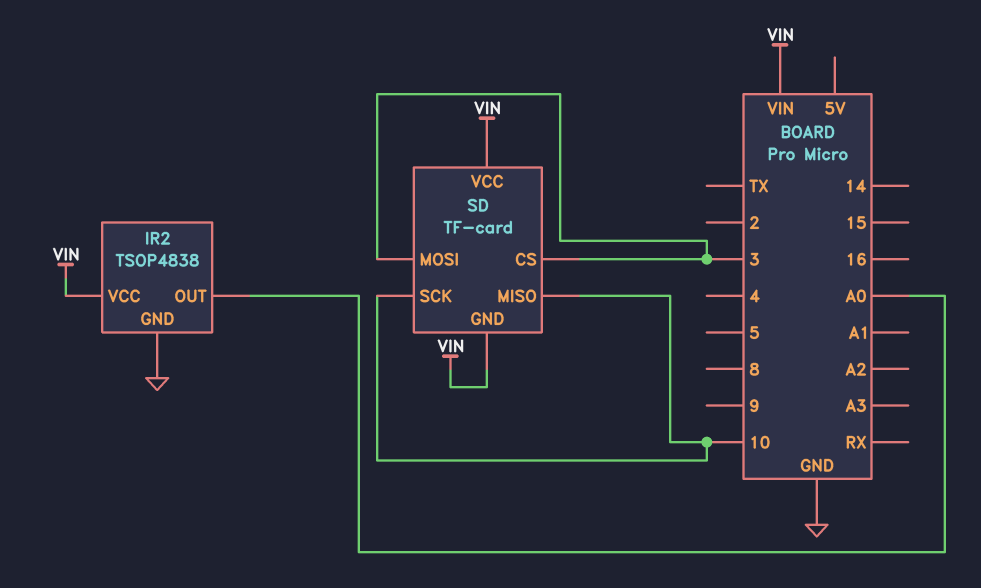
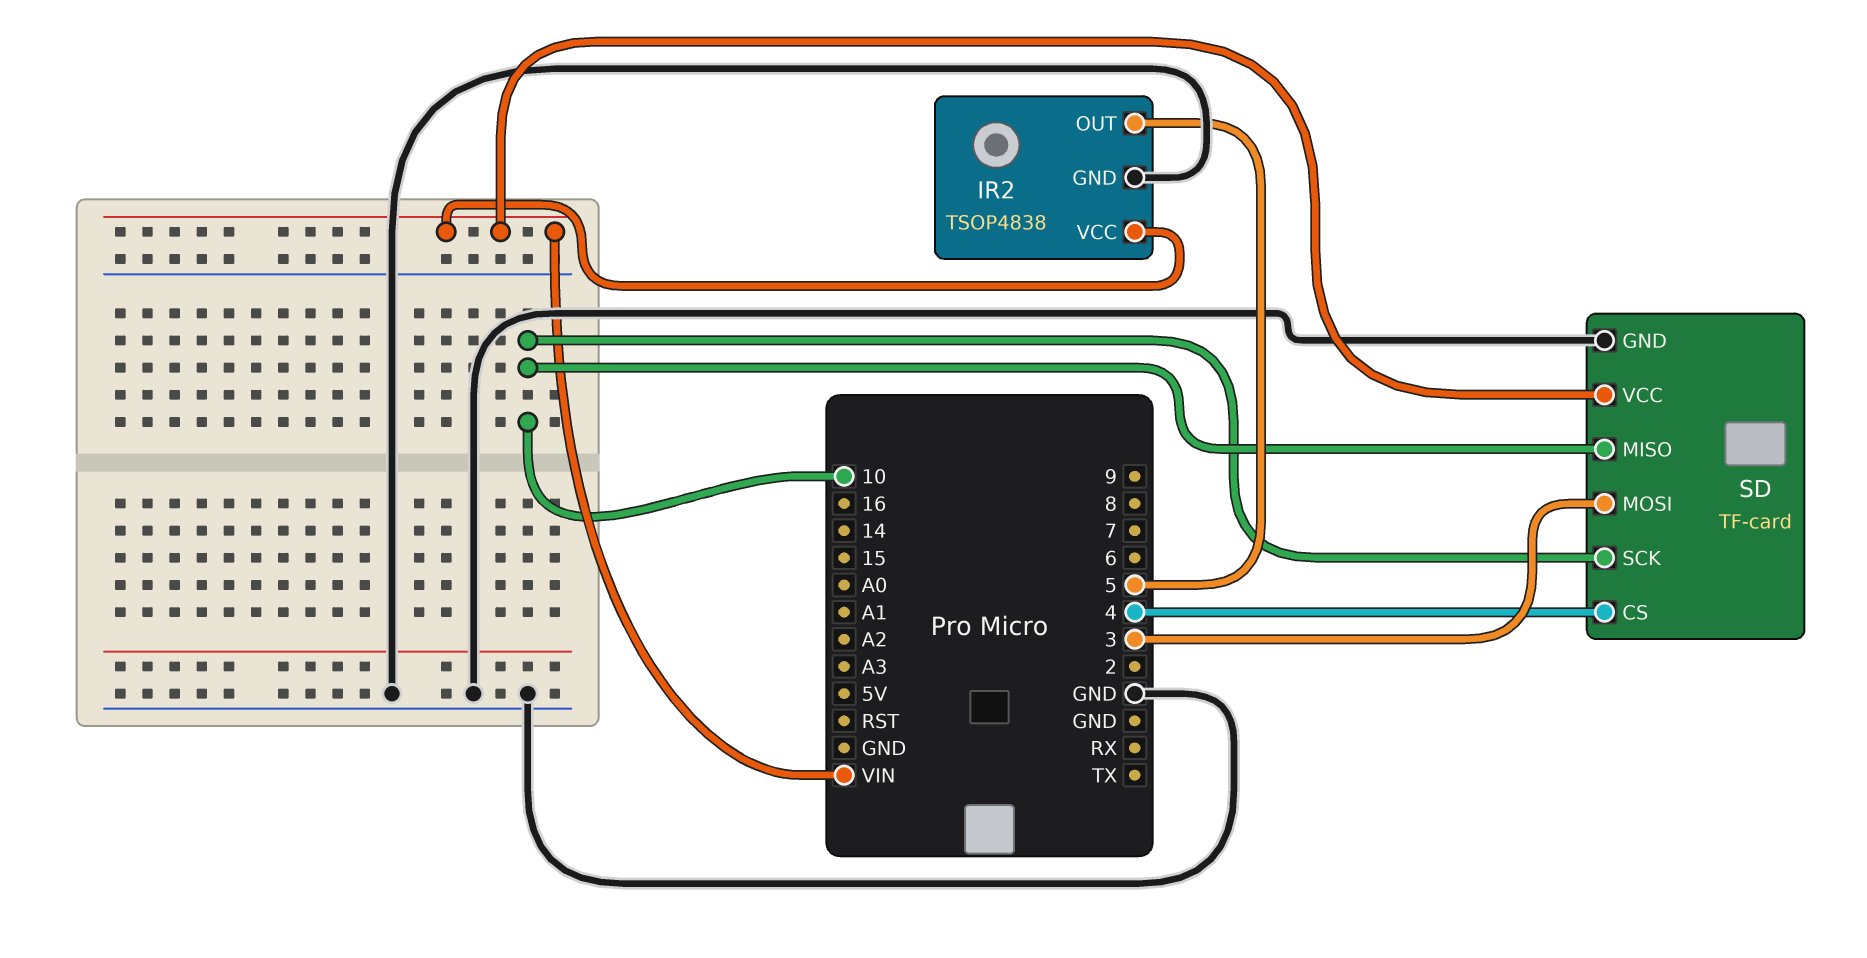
IR2 pin OUT: A0 -> 5
SD pin CS: 3 -> 4
SD pin GND: VIN -> GND

